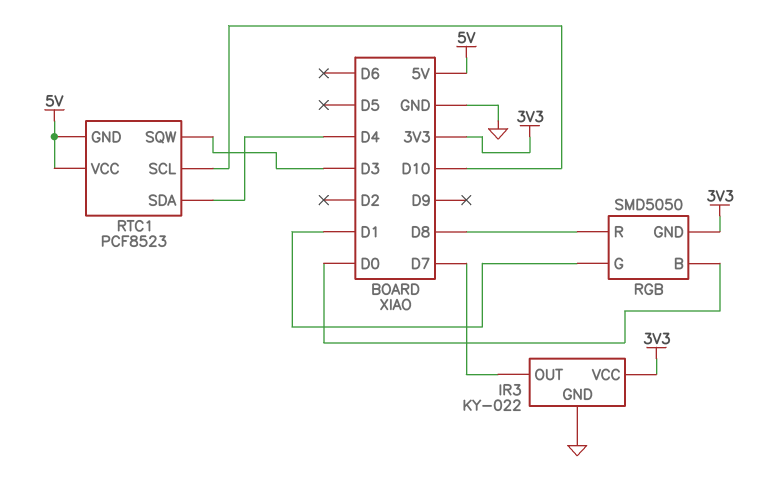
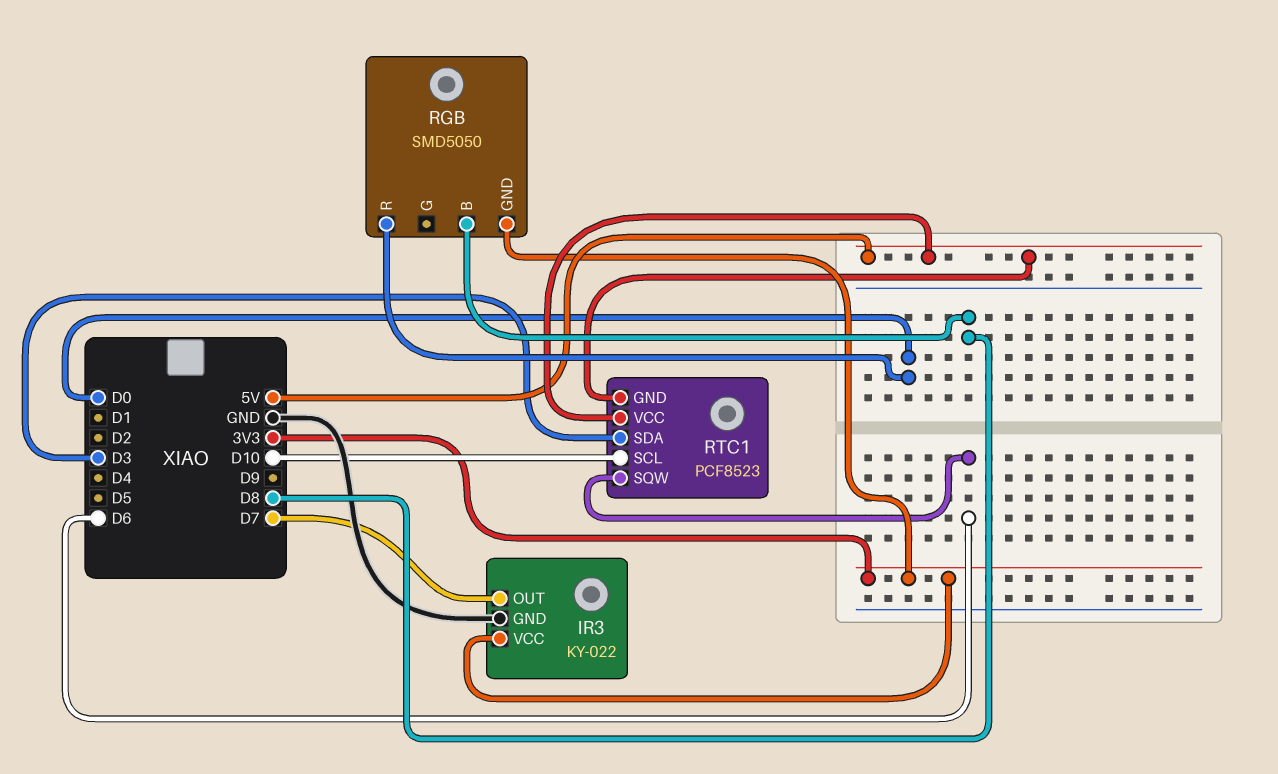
RGB pin B: D0 -> D8
RGB pin G: D1 -> none
RGB pin R: D8 -> D0
RTC1 pin SDA: D4 -> D3
RTC1 pin SQW: D3 -> D6

